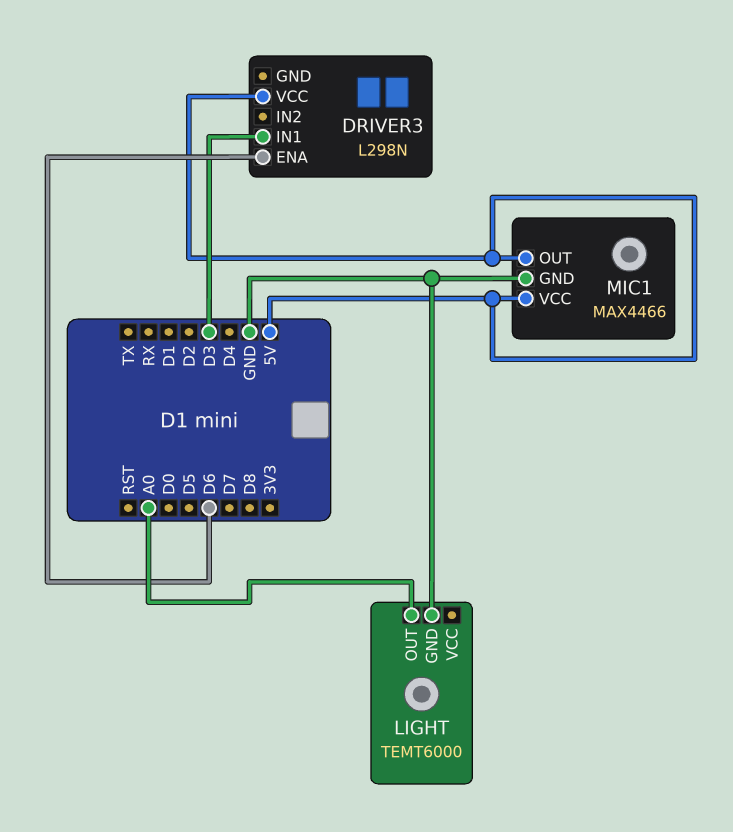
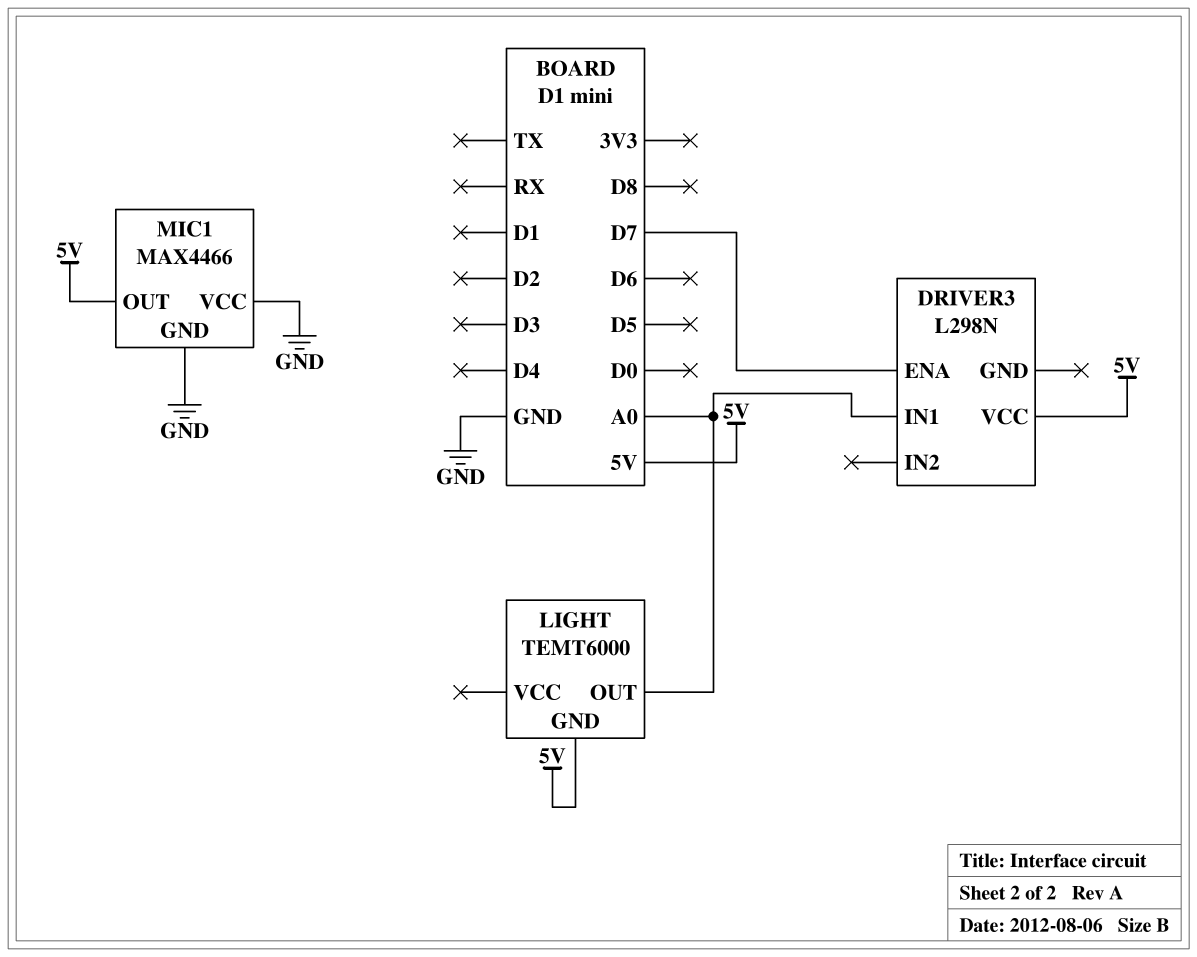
DRIVER3 pin ENA: D6 -> D7
DRIVER3 pin IN1: D3 -> A0
LIGHT pin GND: GND -> 5V
MIC1 pin VCC: 5V -> GND

